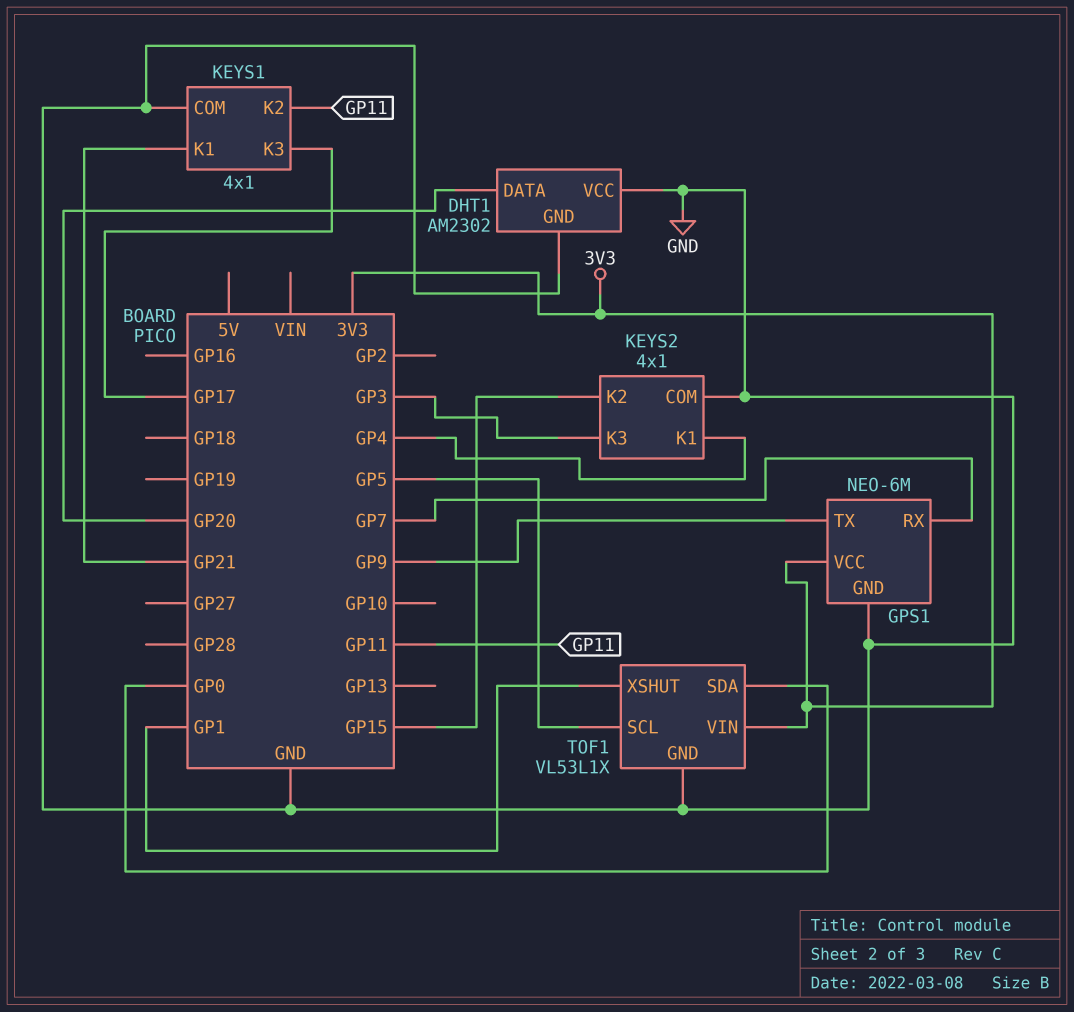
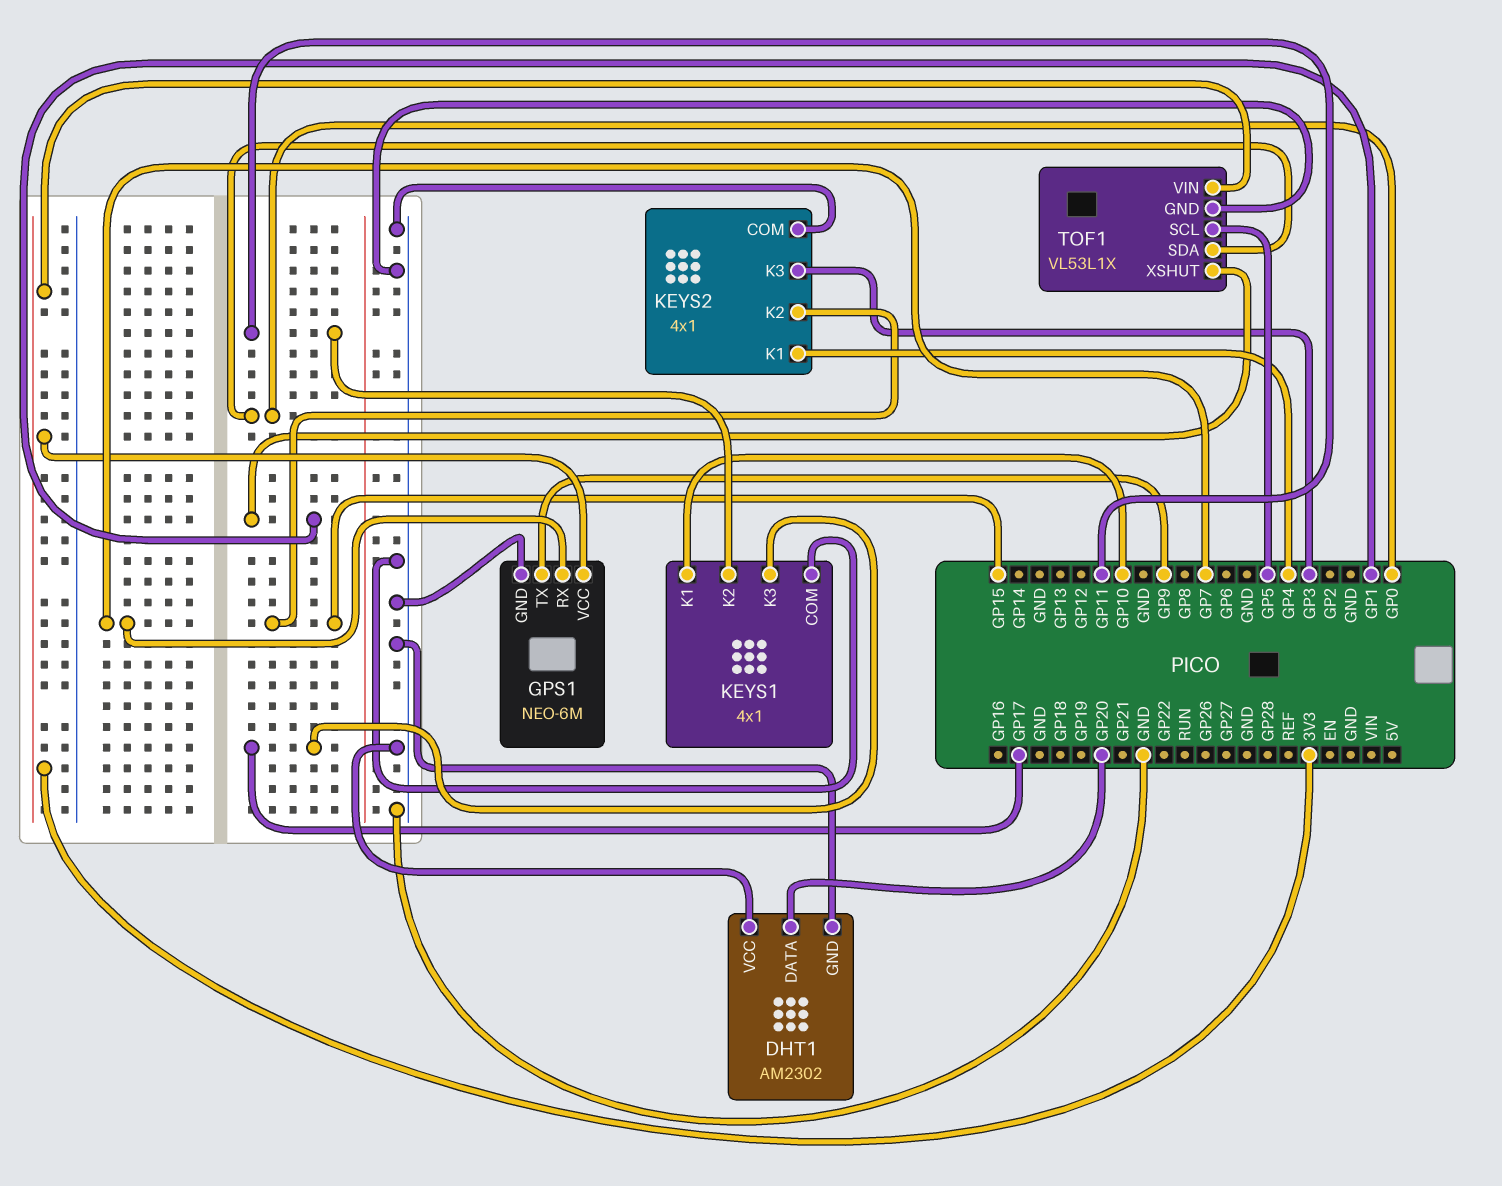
KEYS1 pin K1: GP21 -> GP10

